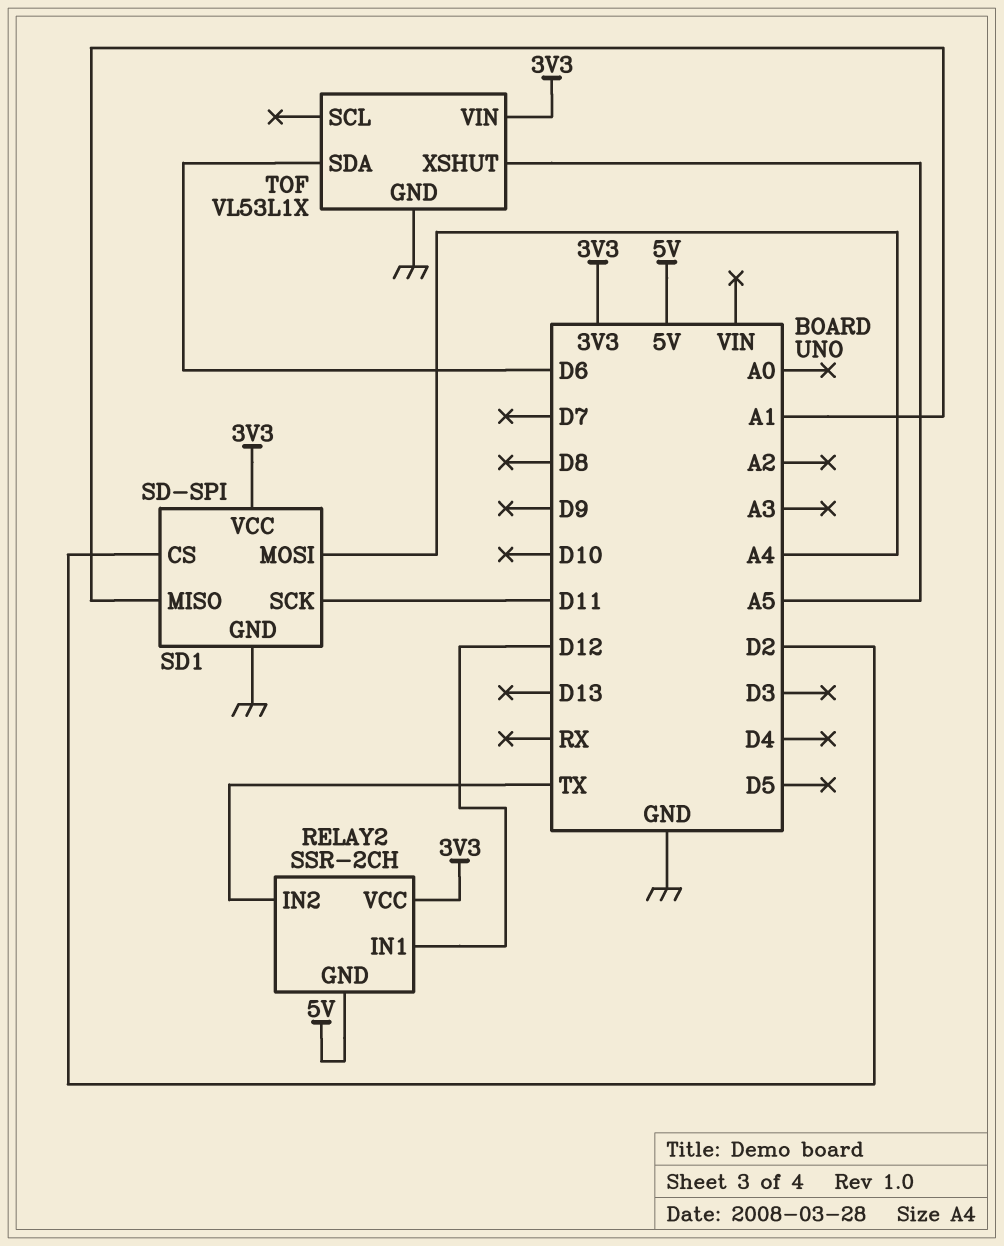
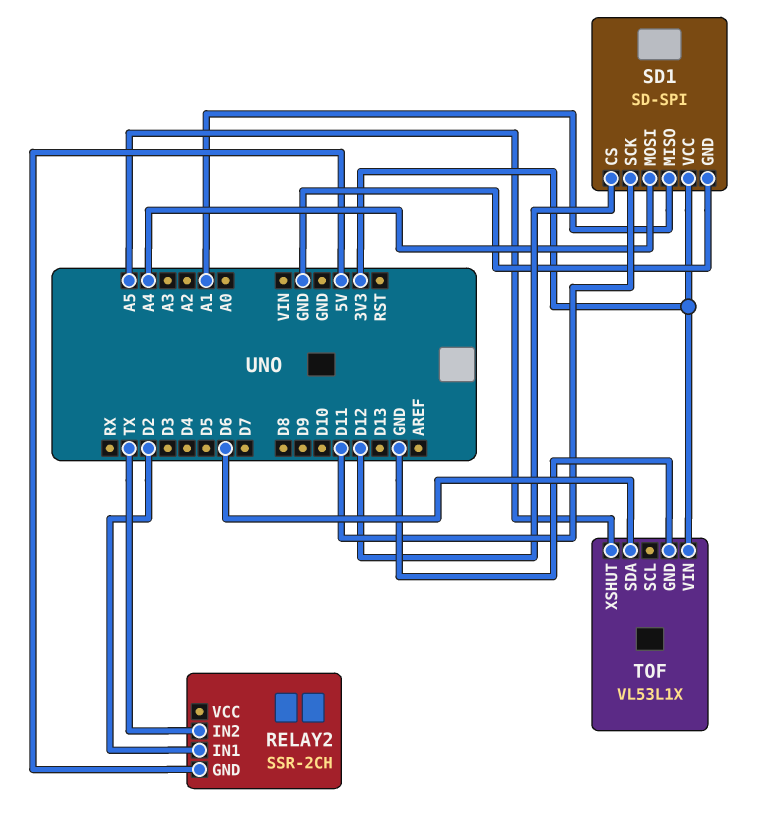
RELAY2 pin IN1: D12 -> D2
RELAY2 pin VCC: 3V3 -> none
SD1 pin CS: D2 -> D12

